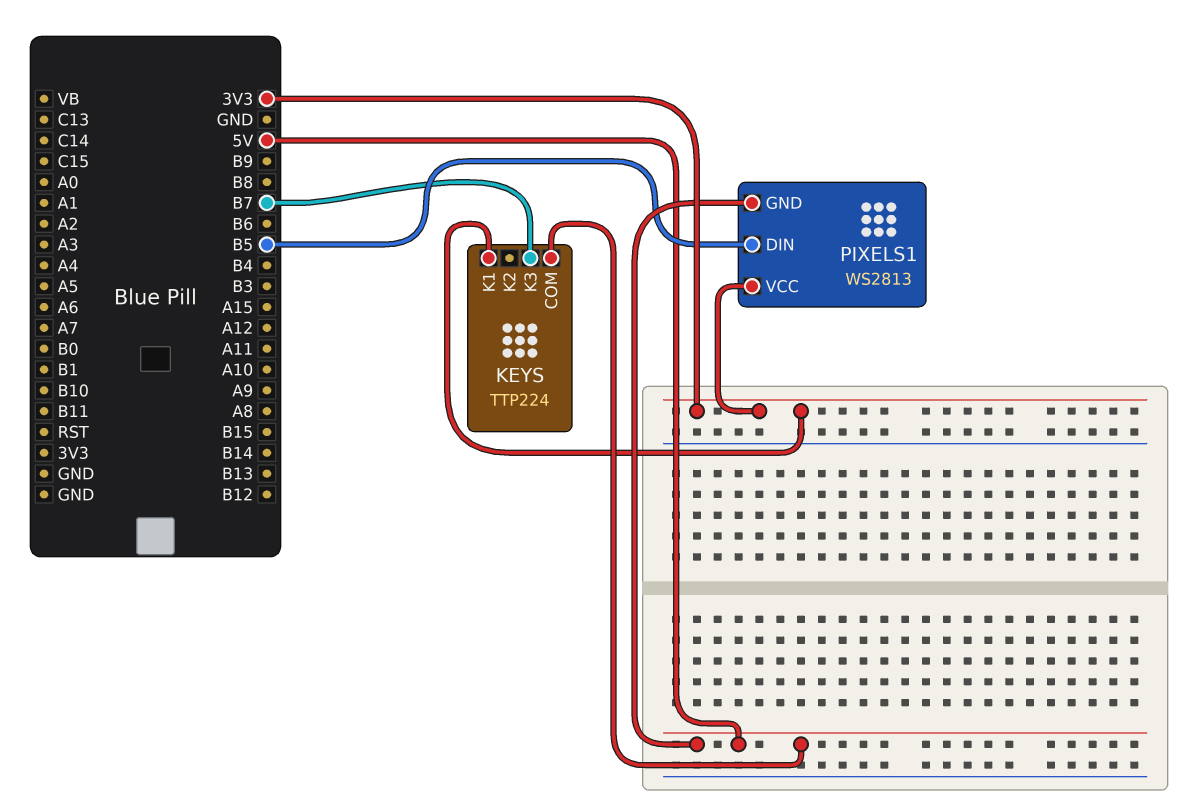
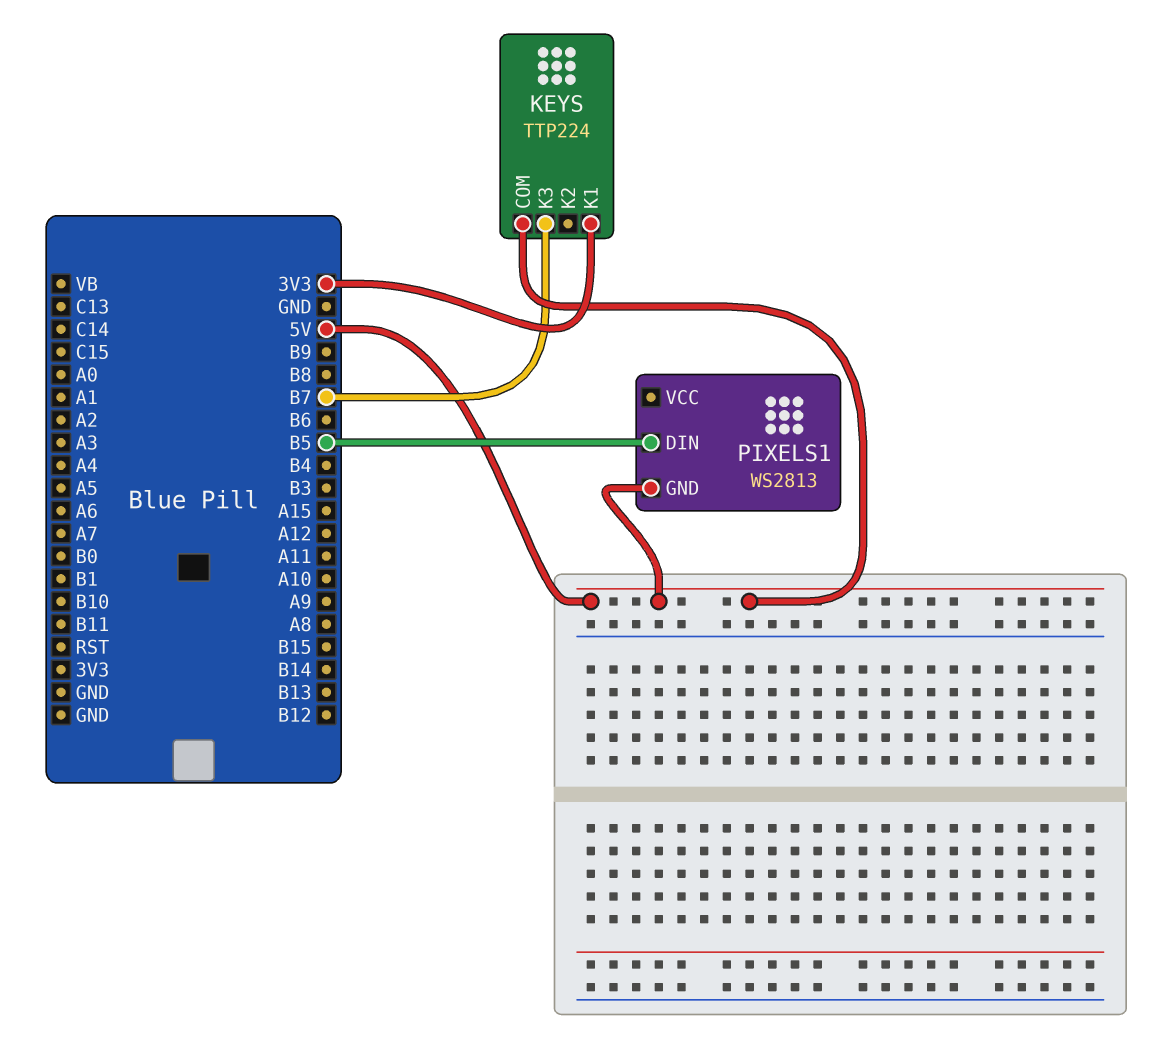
PIXELS1 pin VCC: 3V3 -> none

